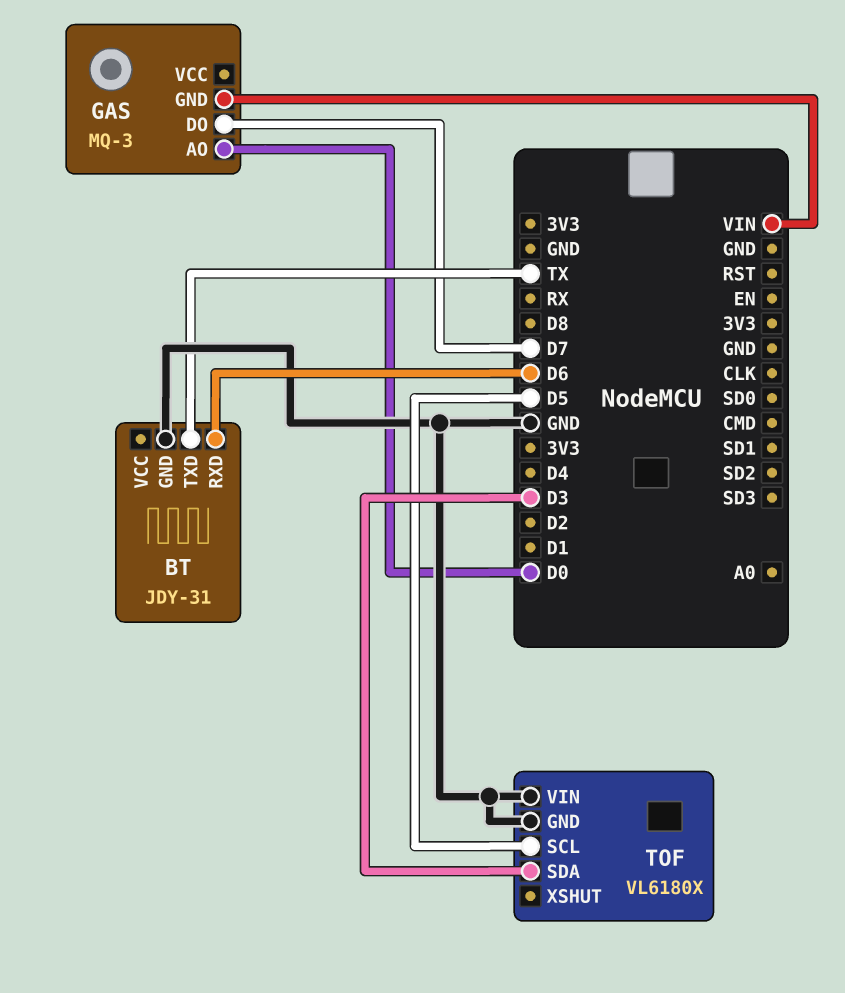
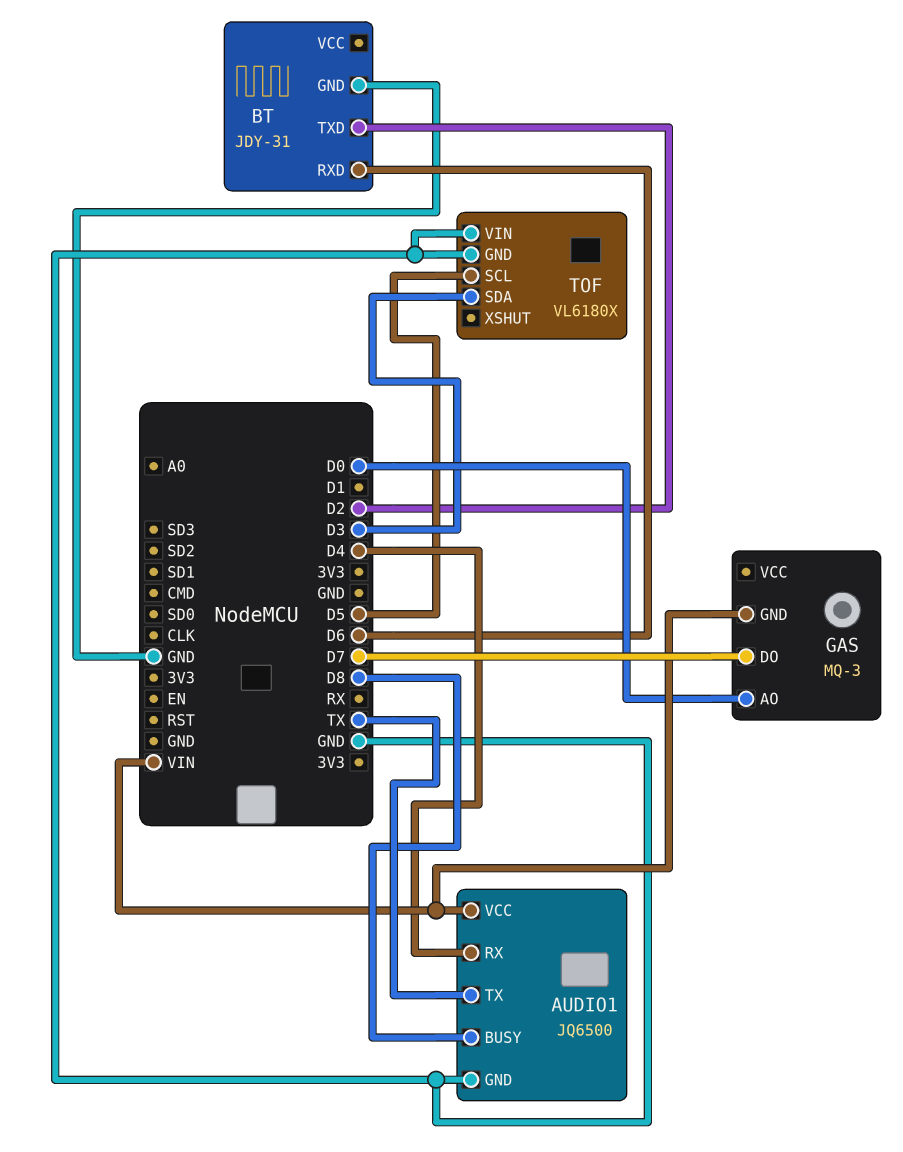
AUDIO1: none -> JQ6500
AUDIO1 pin BUSY: none -> D8
AUDIO1 pin GND: none -> GND
AUDIO1 pin RX: none -> D4
AUDIO1 pin TX: none -> TX
AUDIO1 pin VCC: none -> VIN
BT pin TXD: TX -> D2

